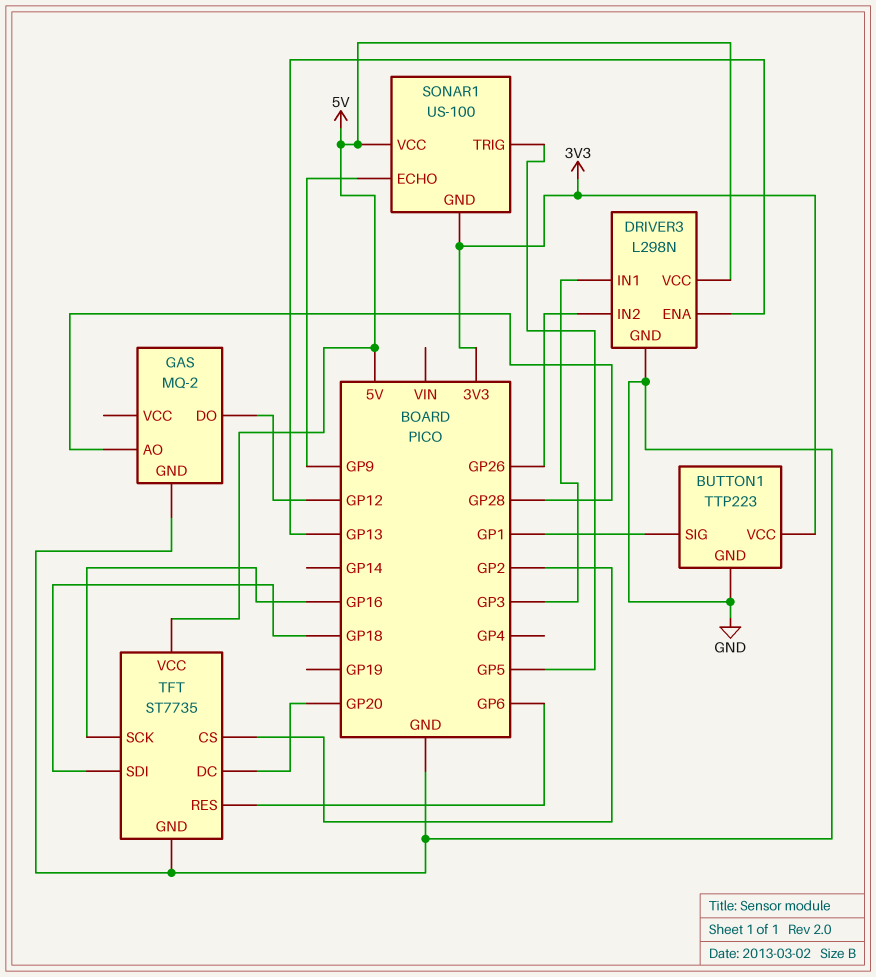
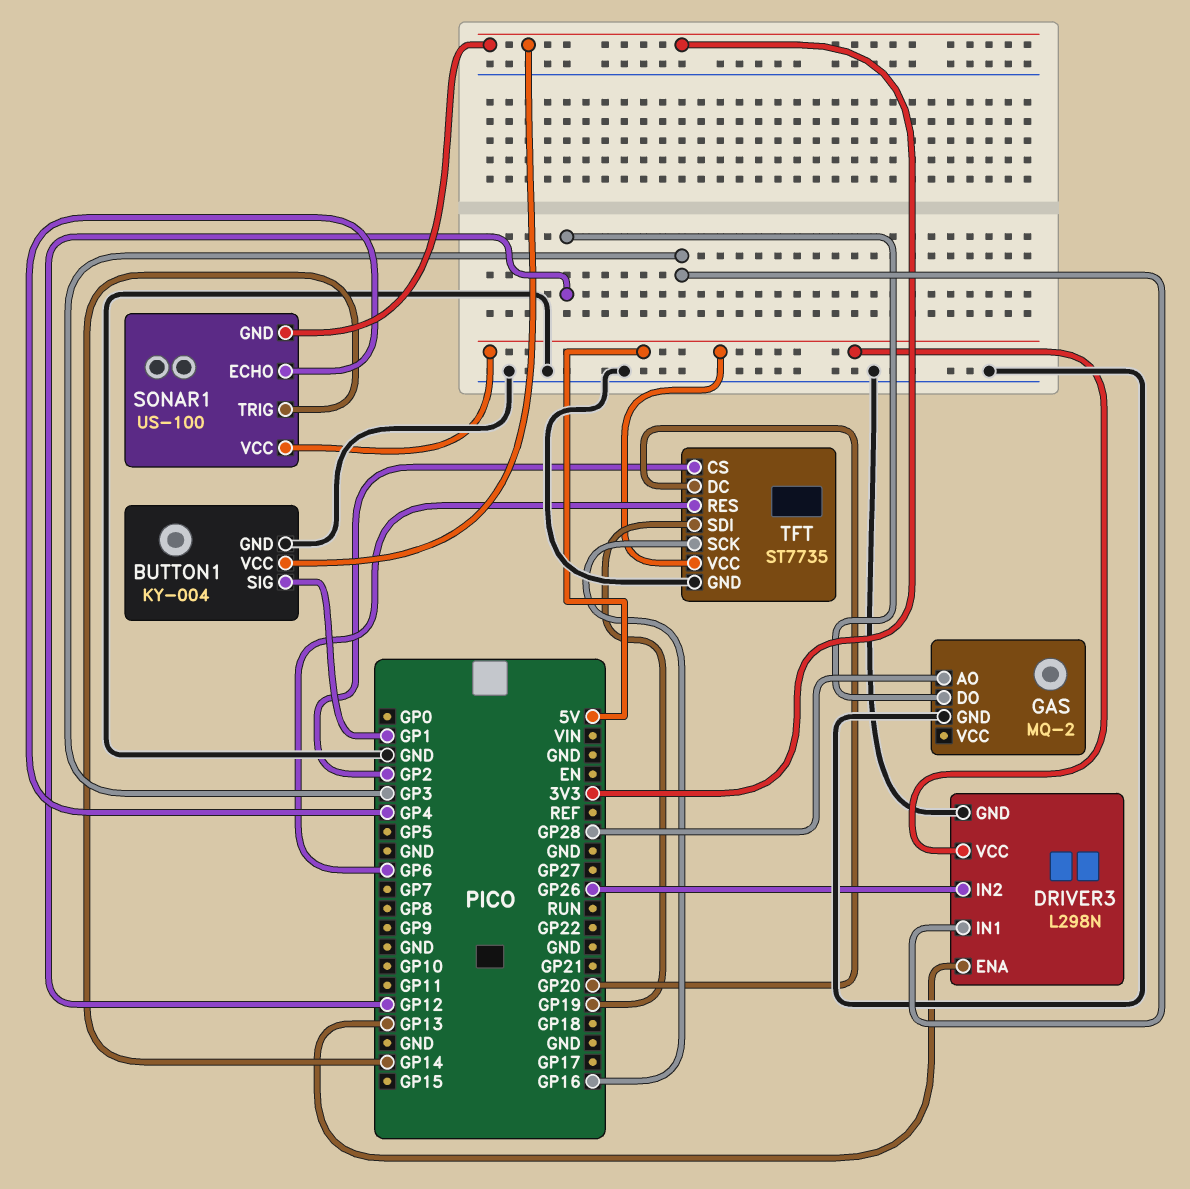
BUTTON1: TTP223 -> KY-004
SONAR1 pin ECHO: GP9 -> GP4
SONAR1 pin TRIG: GP5 -> GP14
TFT pin SDI: GP18 -> GP19

